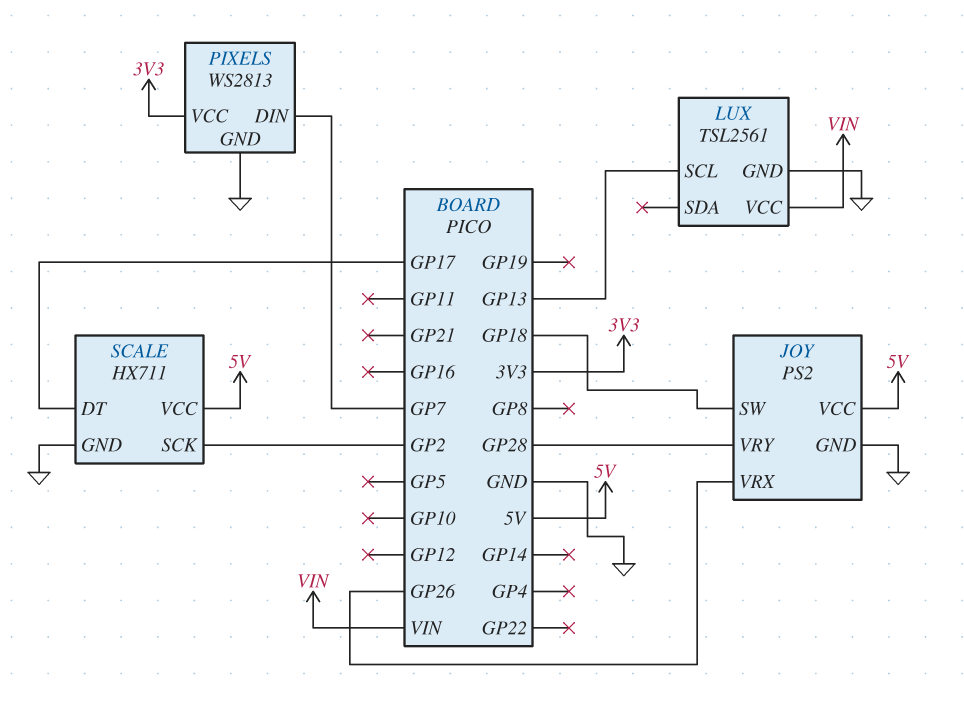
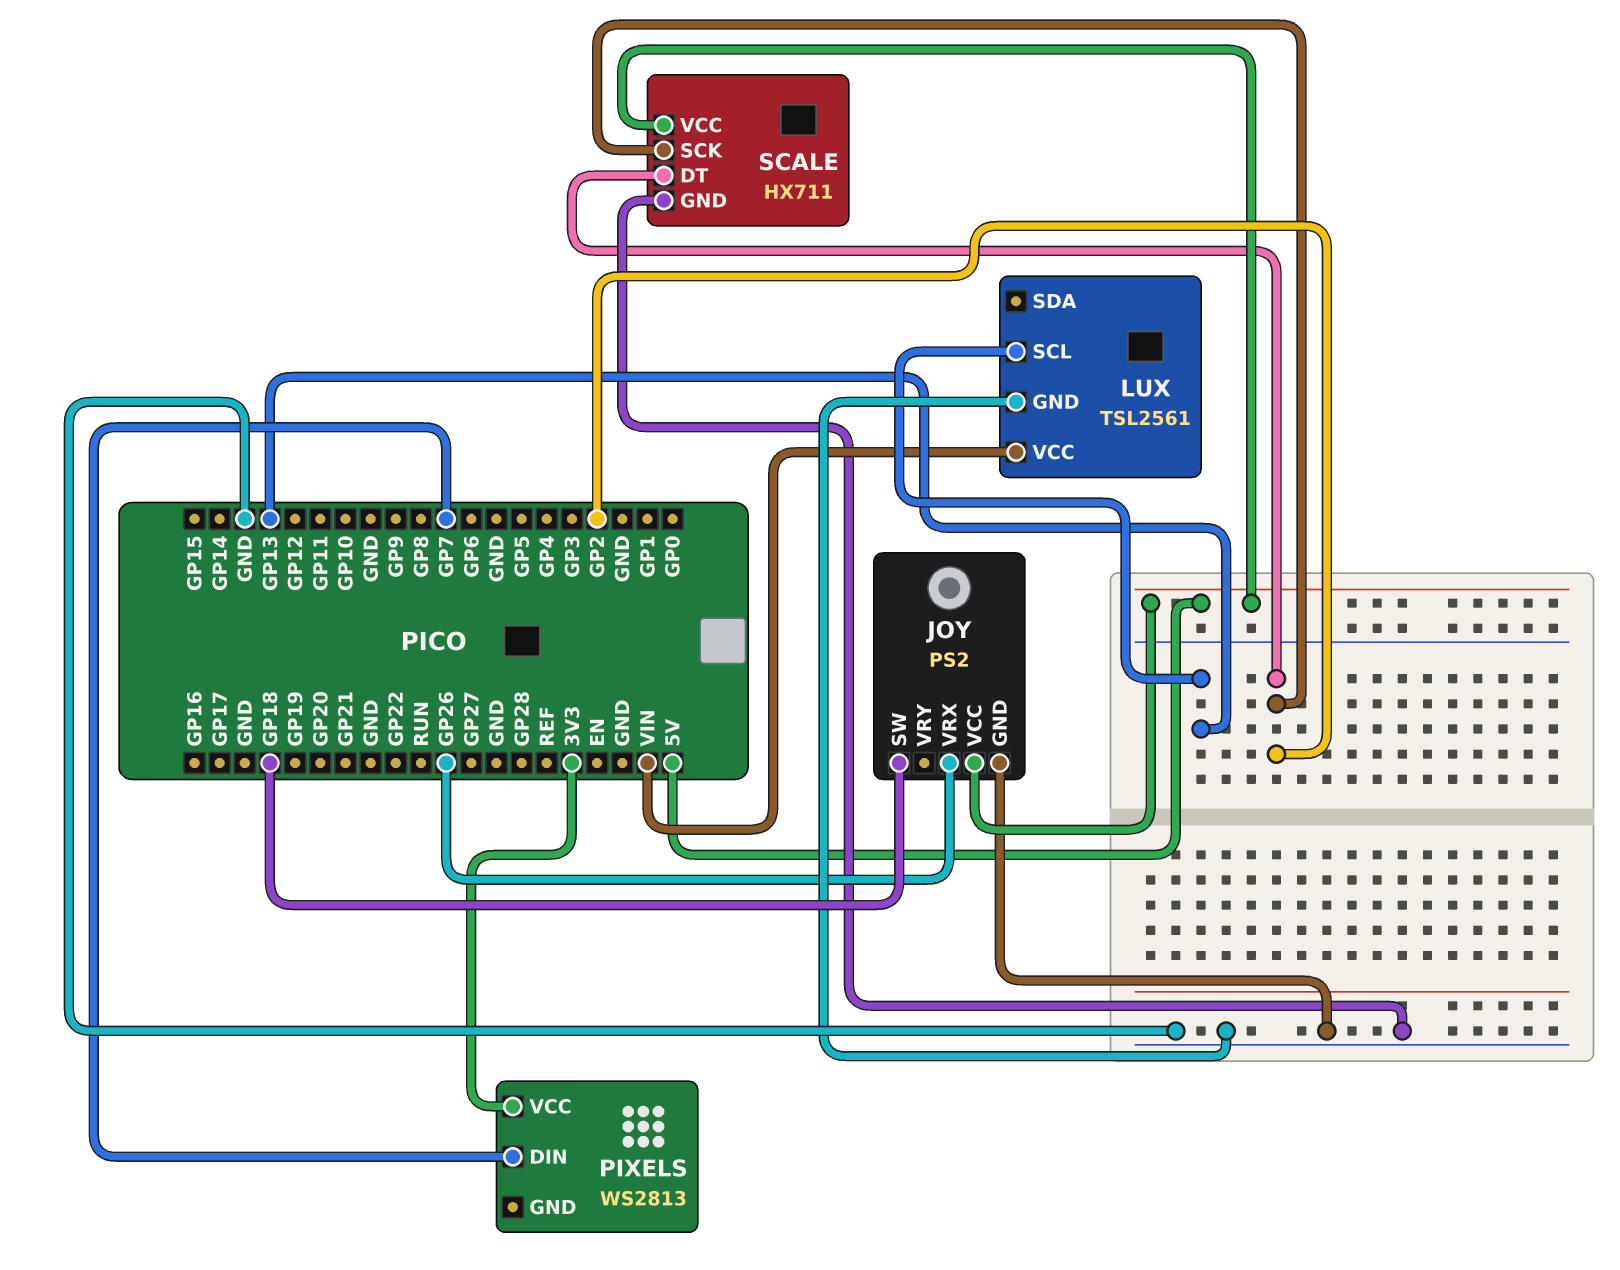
JOY pin VRY: GP28 -> none
PIXELS pin GND: GND -> none
SCALE pin DT: GP17 -> GP2

